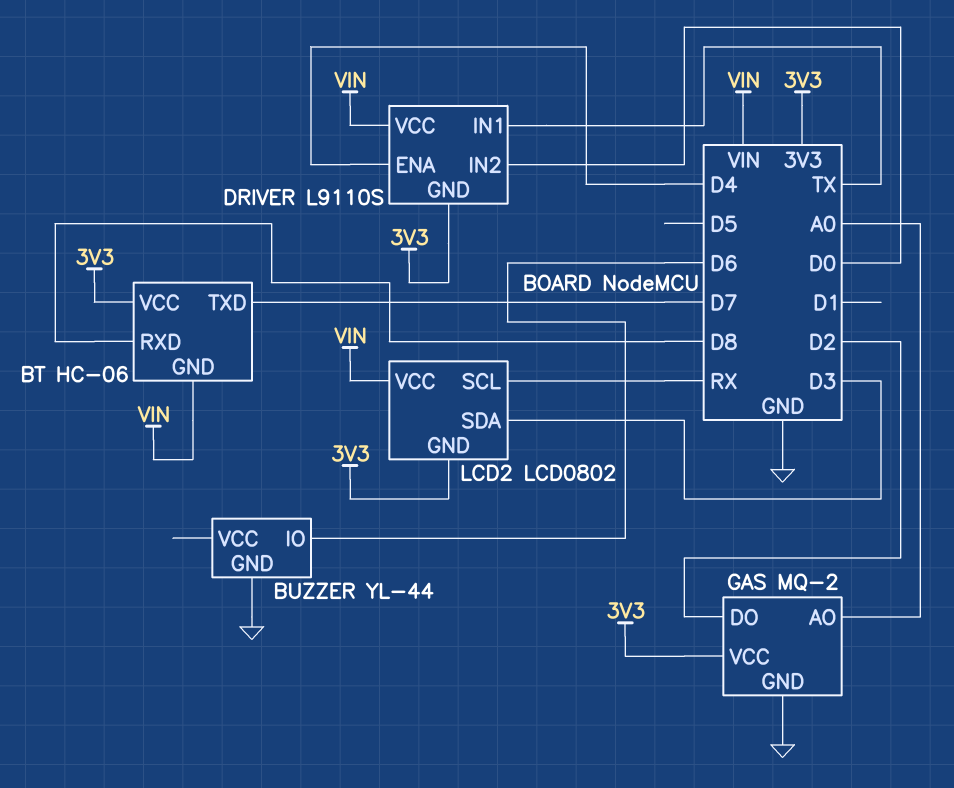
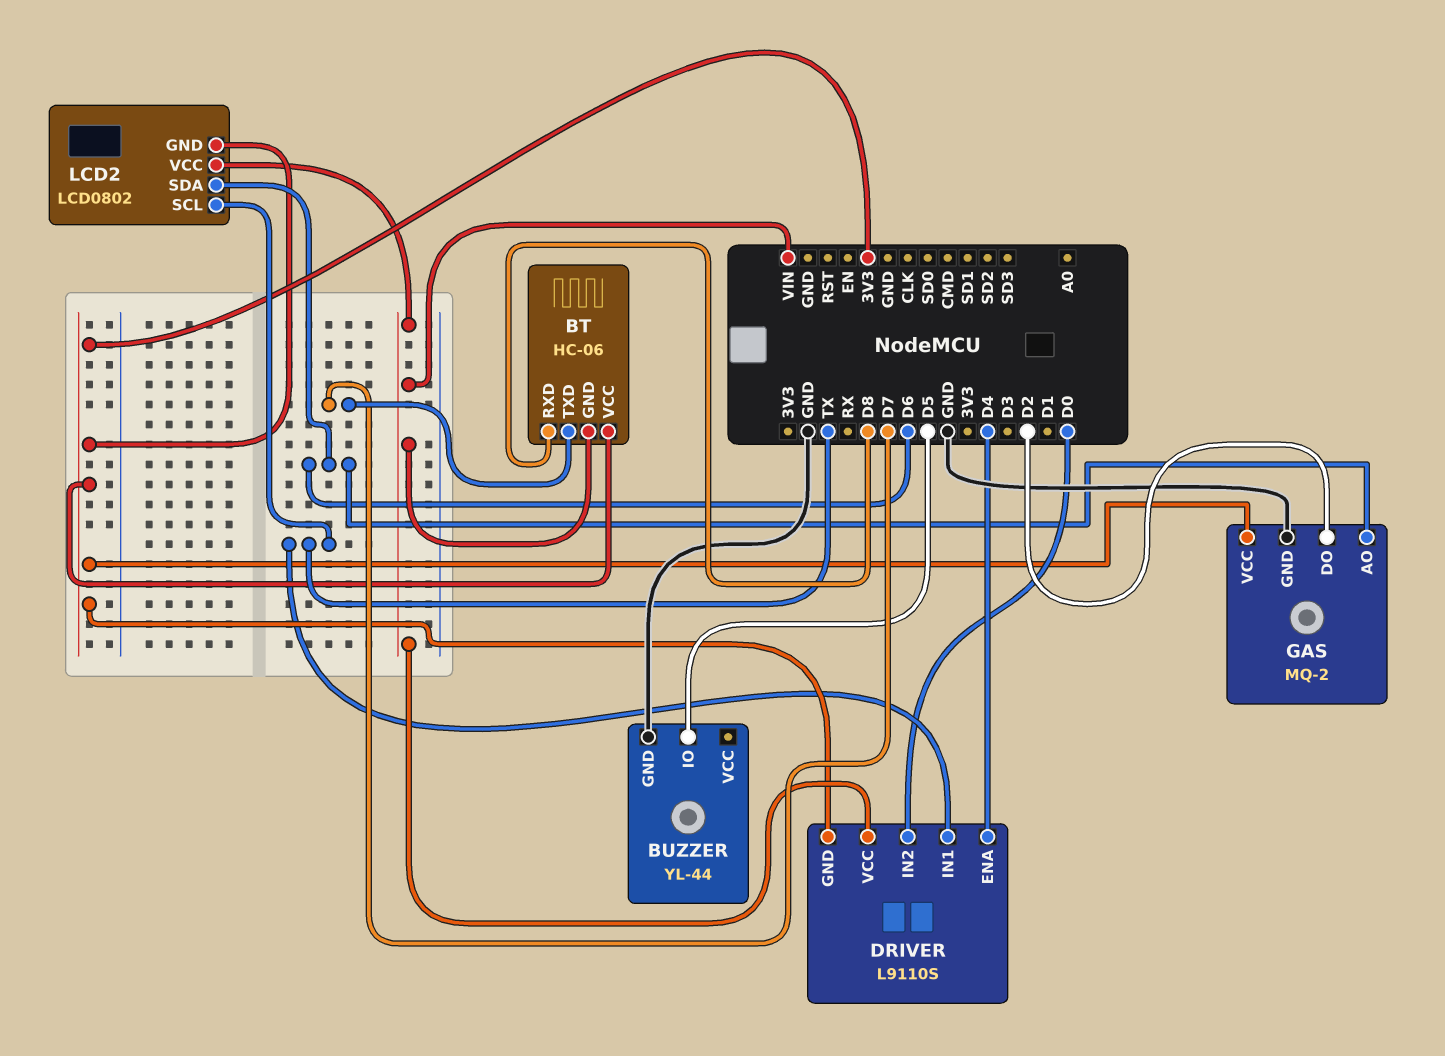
BUZZER pin IO: D6 -> D5
GAS pin AO: A0 -> D6
LCD2 pin SCL: RX -> TX
LCD2 pin SDA: D3 -> D6

